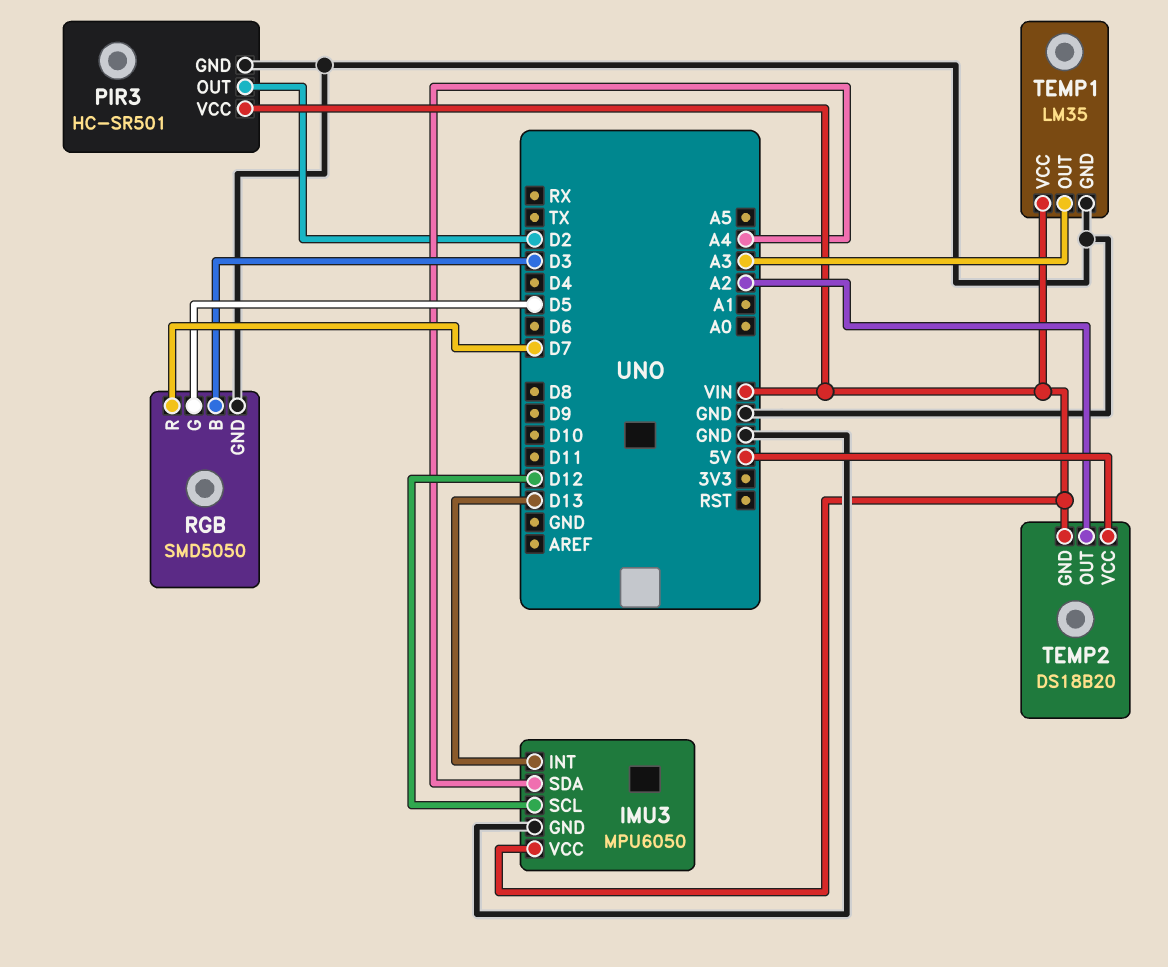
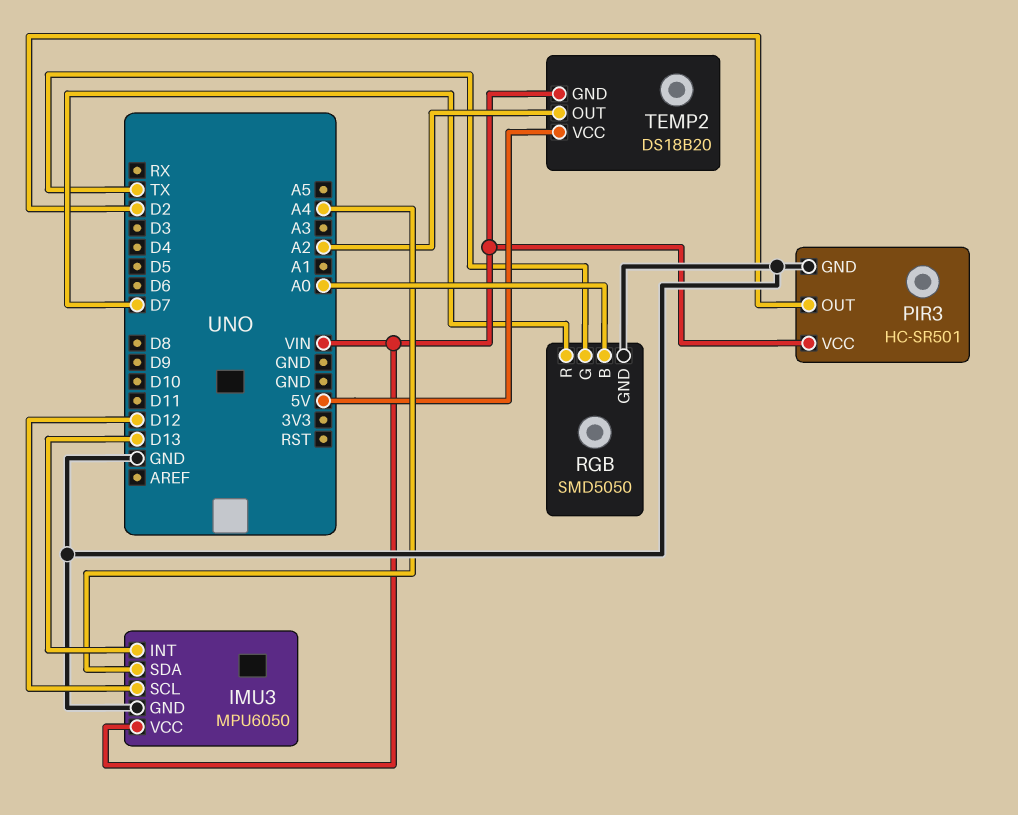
RGB pin B: D3 -> A0
RGB pin G: D5 -> TX
TEMP1: LM35 -> none
TEMP1 pin GND: GND -> none
TEMP1 pin OUT: A3 -> none
TEMP1 pin VCC: VIN -> none

